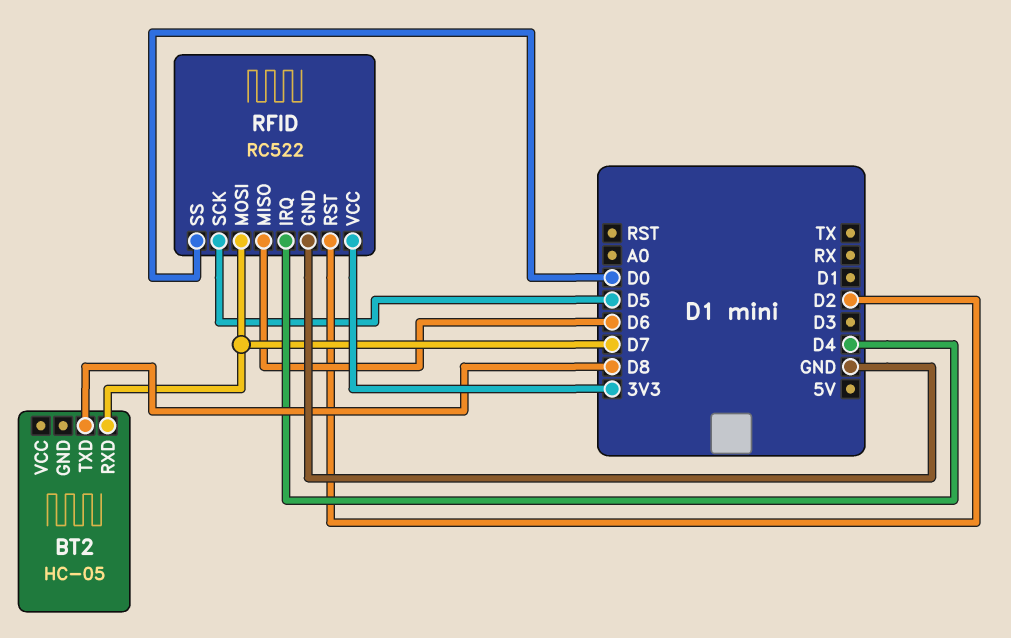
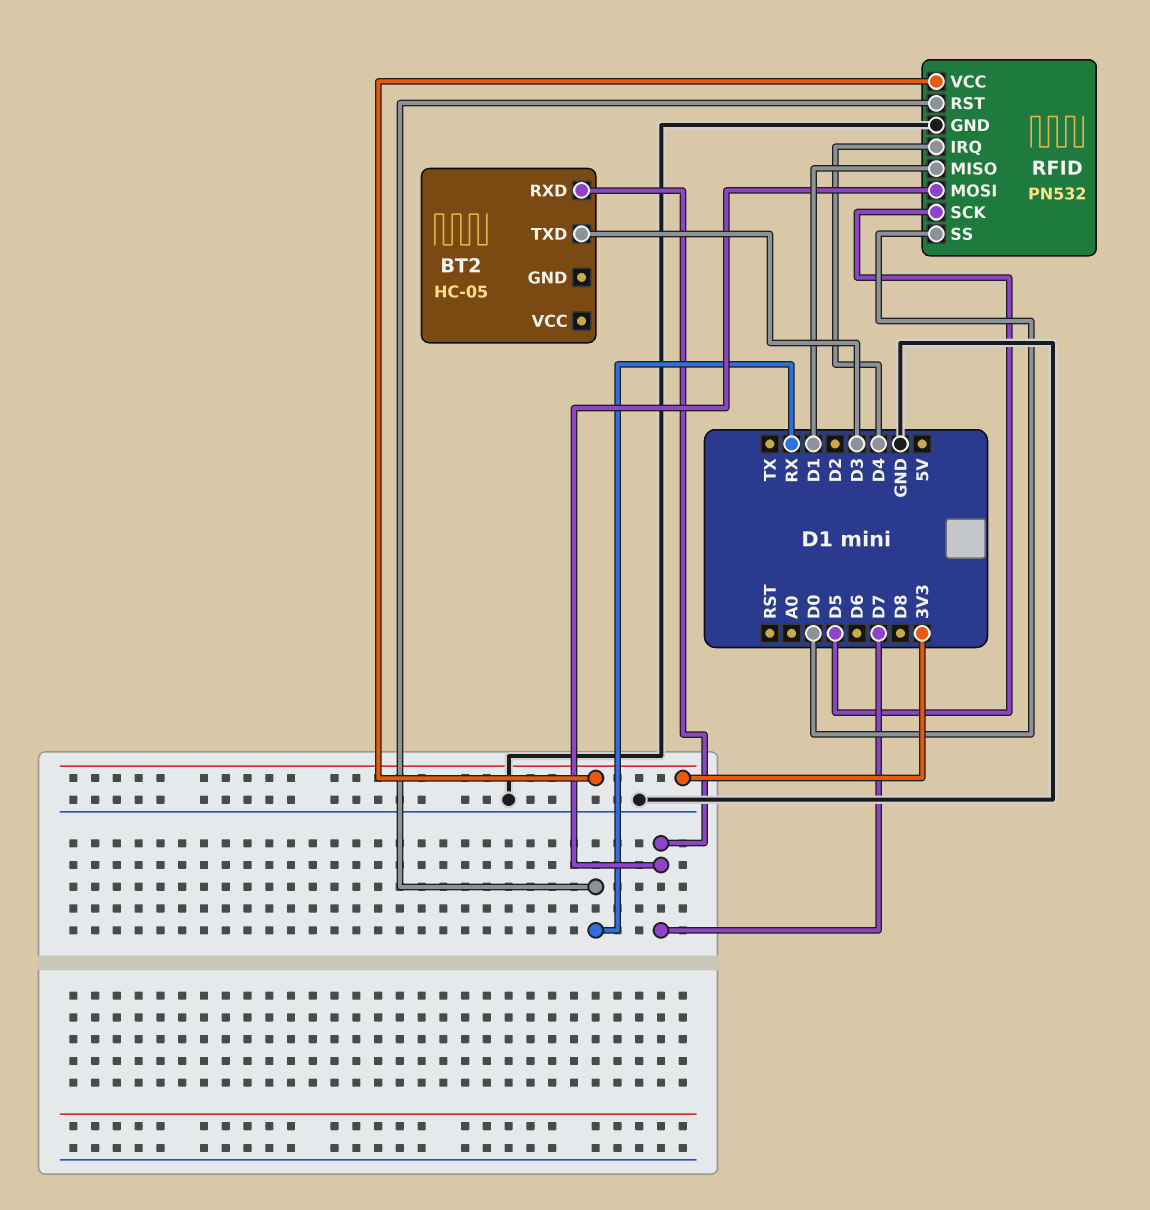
BT2 pin TXD: D8 -> D3
RFID: RC522 -> PN532
RFID pin MISO: D6 -> D1
RFID pin RST: D2 -> RX

